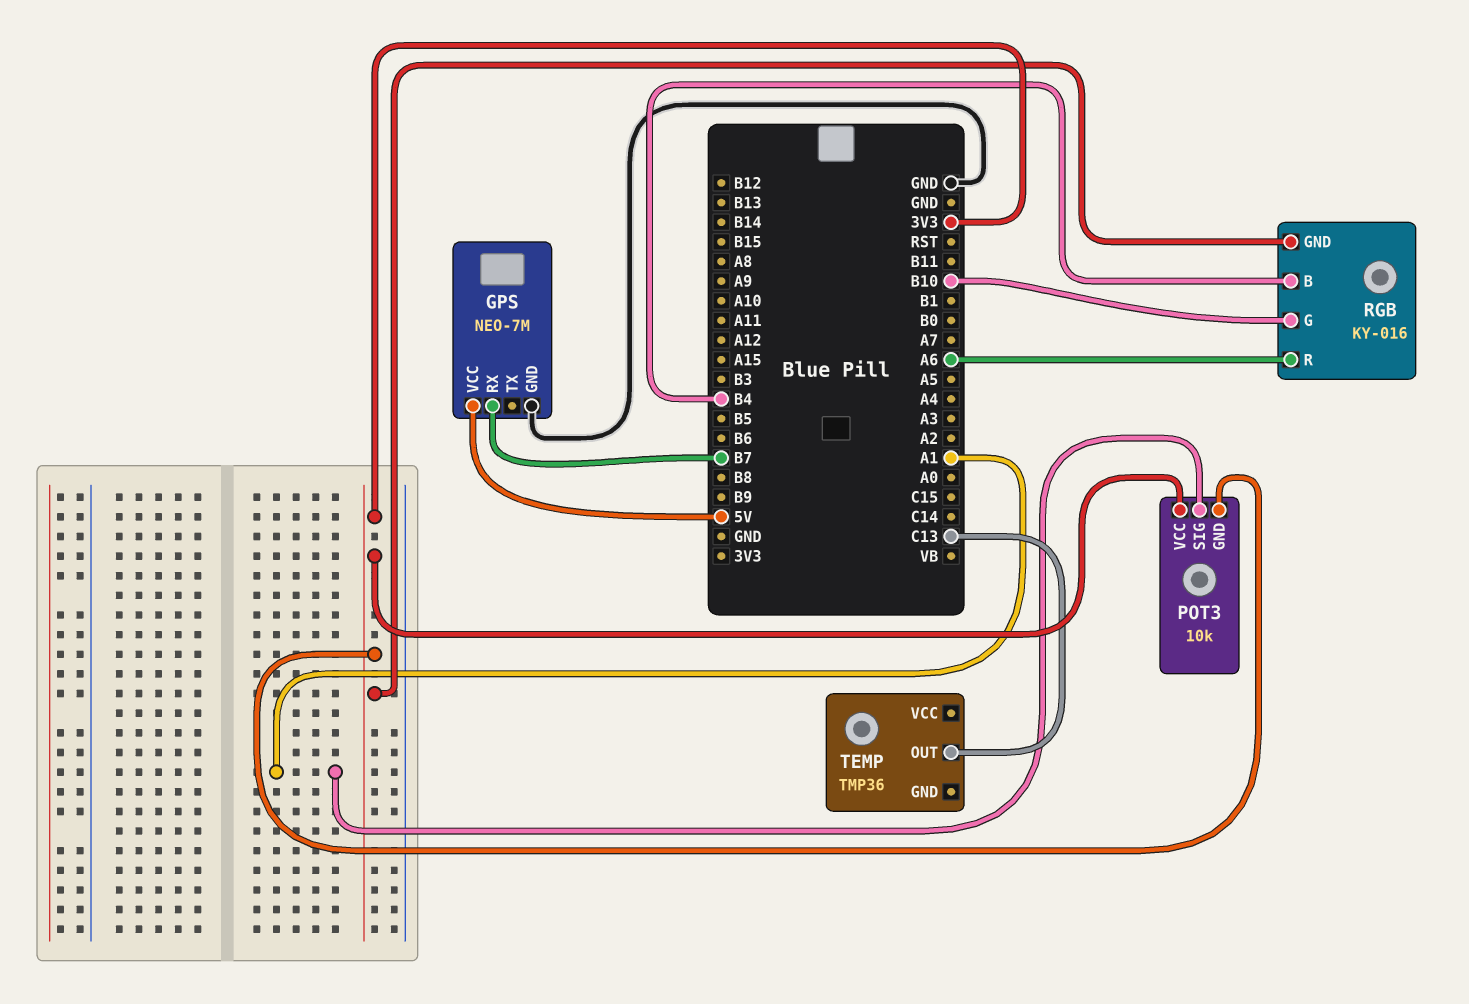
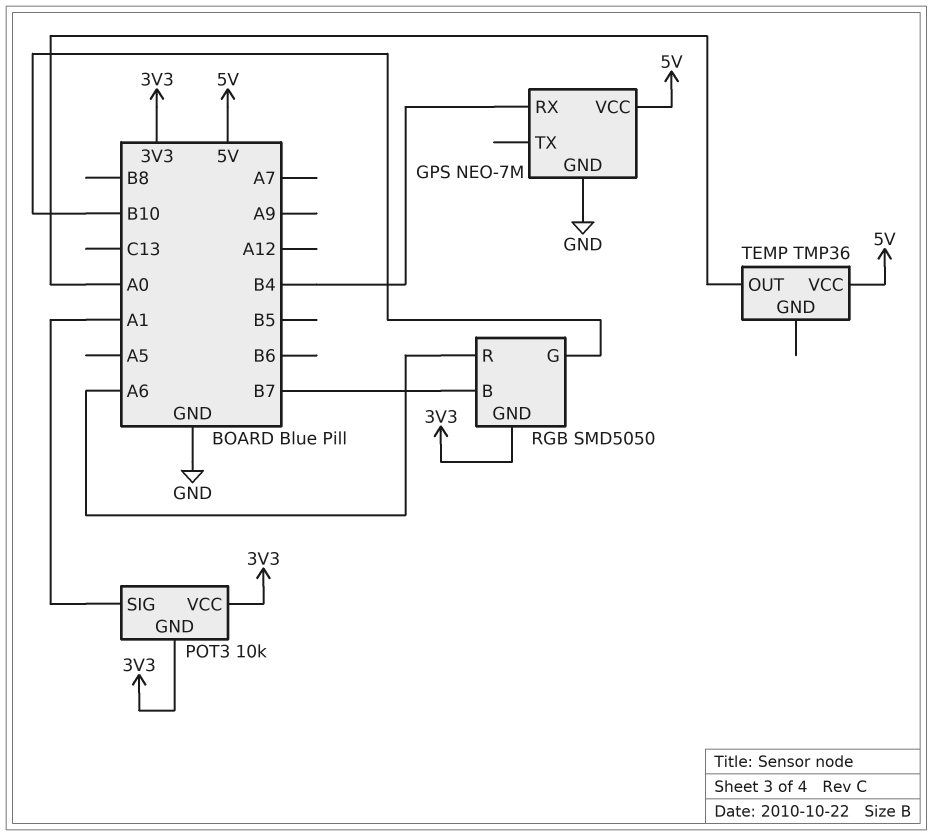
GPS pin RX: B7 -> B4
RGB: KY-016 -> SMD5050
RGB pin B: B4 -> B7
TEMP pin OUT: C13 -> A0
TEMP pin VCC: none -> 5V

